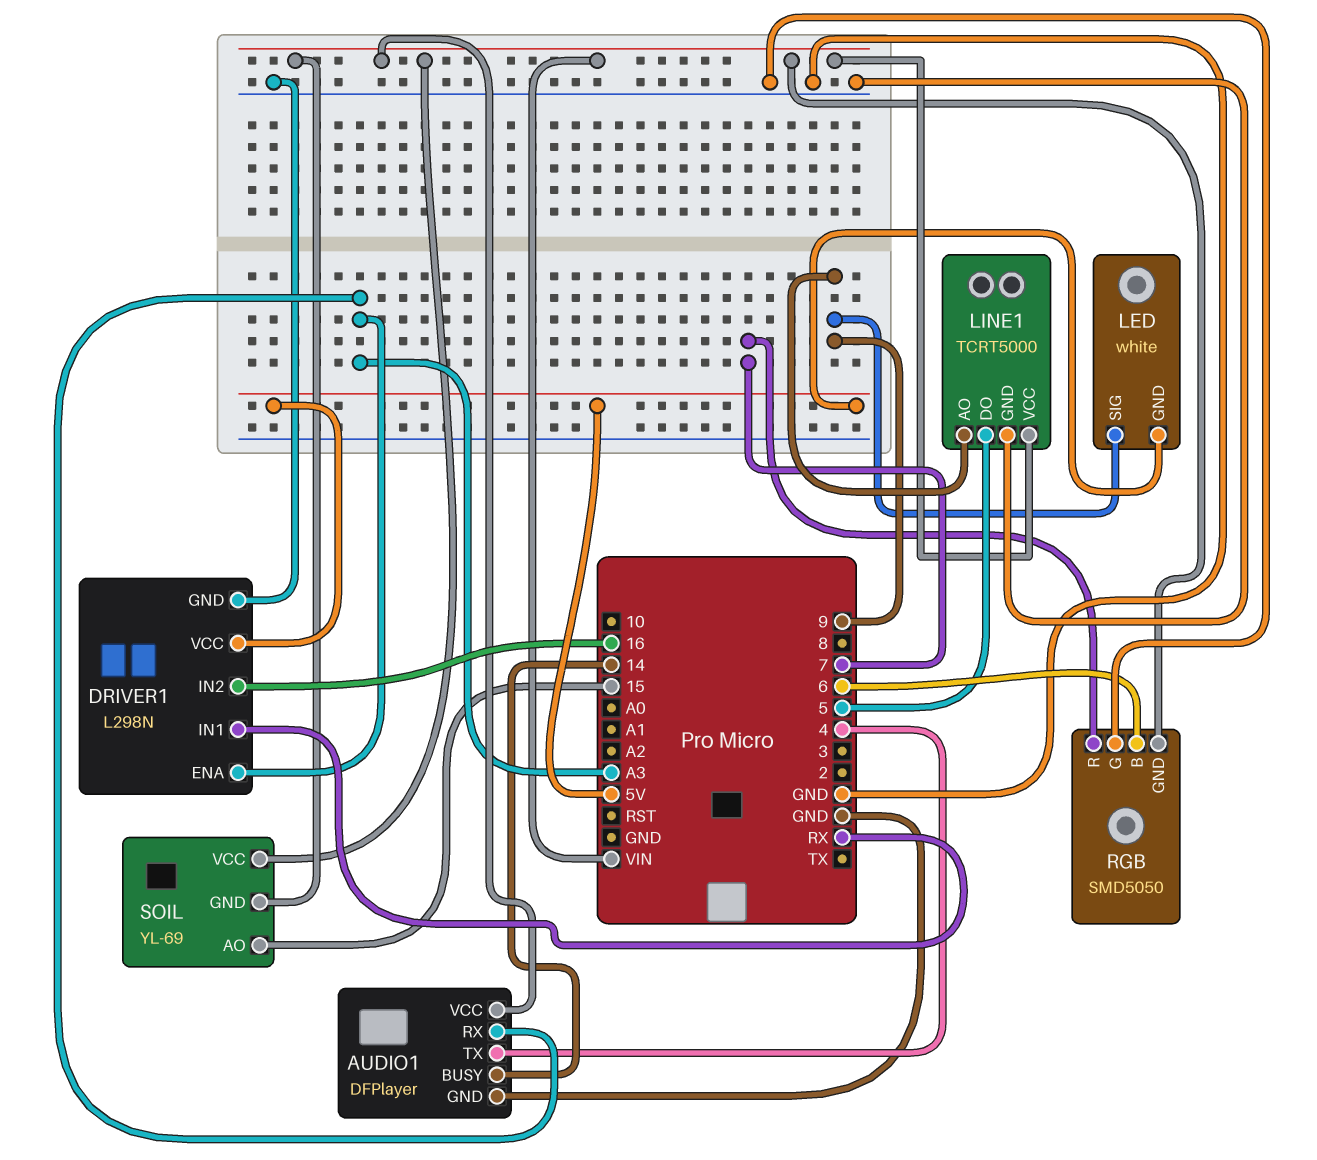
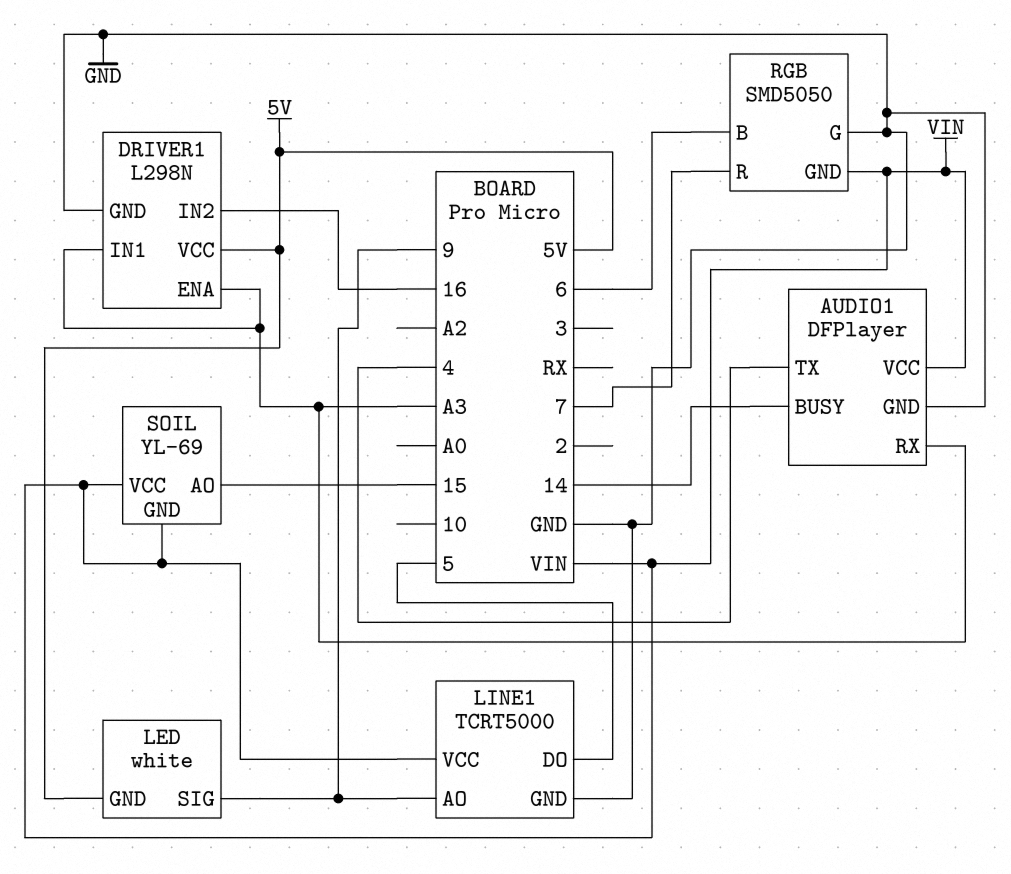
DRIVER1 pin IN1: RX -> A3

